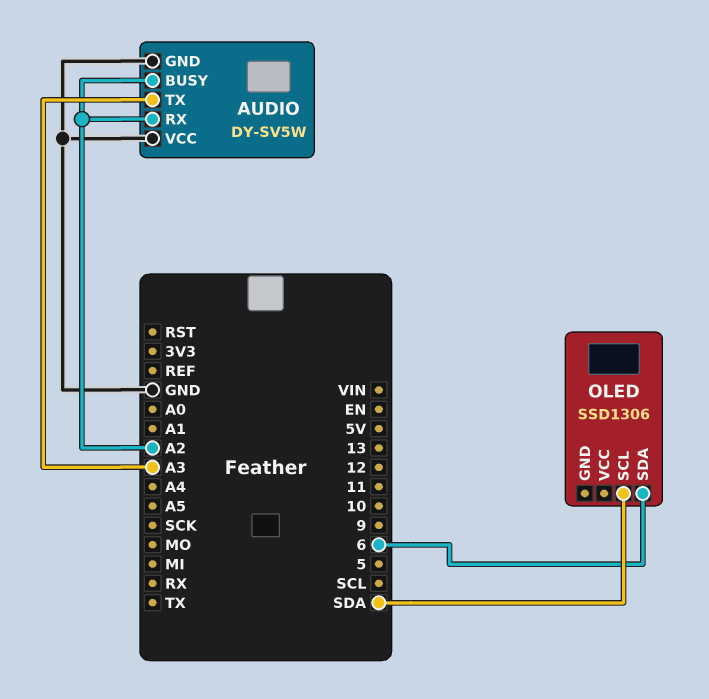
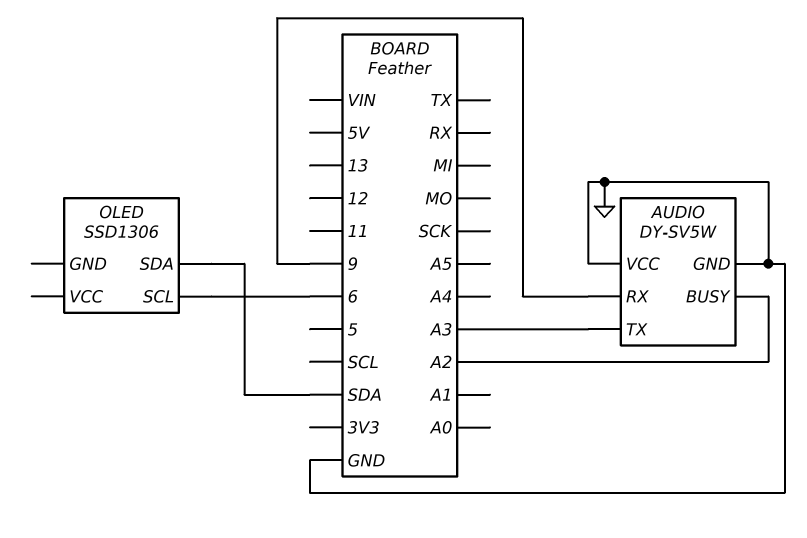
AUDIO pin RX: A2 -> 9
OLED pin SCL: SDA -> 6
OLED pin SDA: 6 -> SDA

